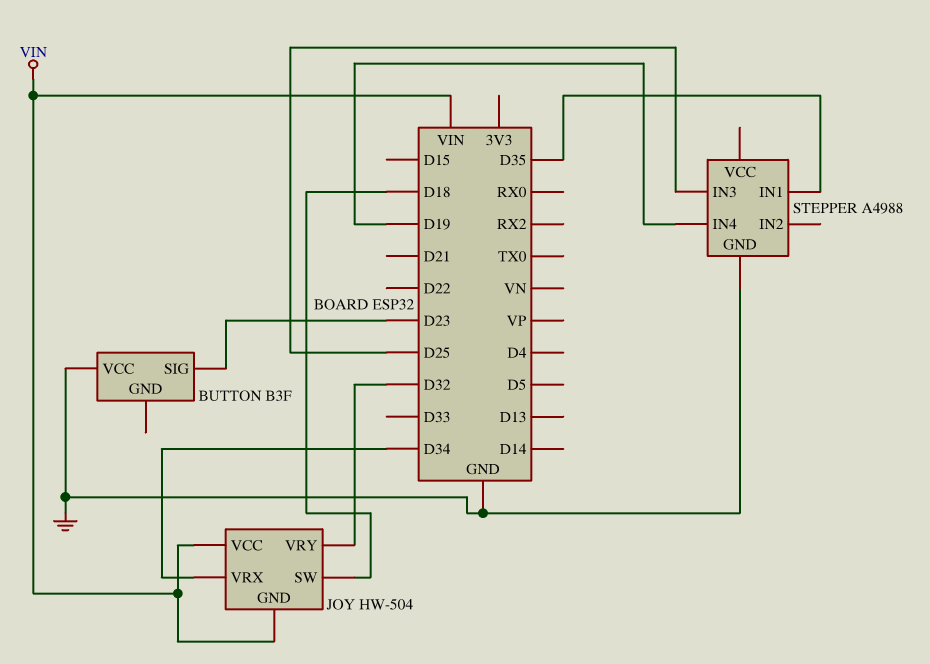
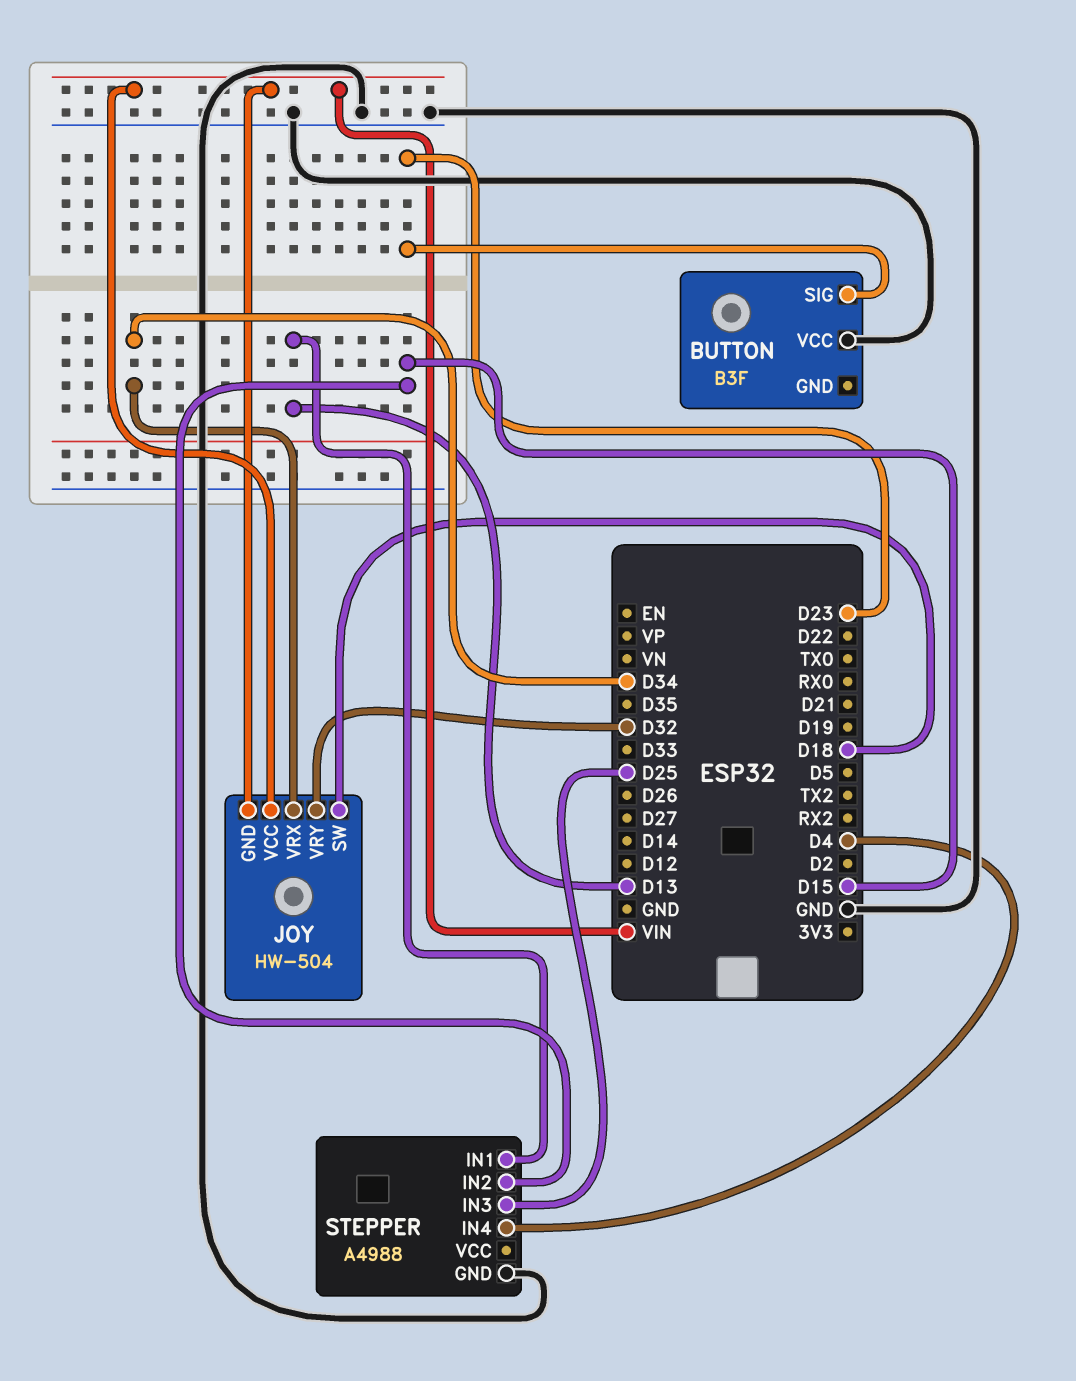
STEPPER pin IN1: D35 -> D13
STEPPER pin IN2: none -> D15
STEPPER pin IN4: D19 -> D4

